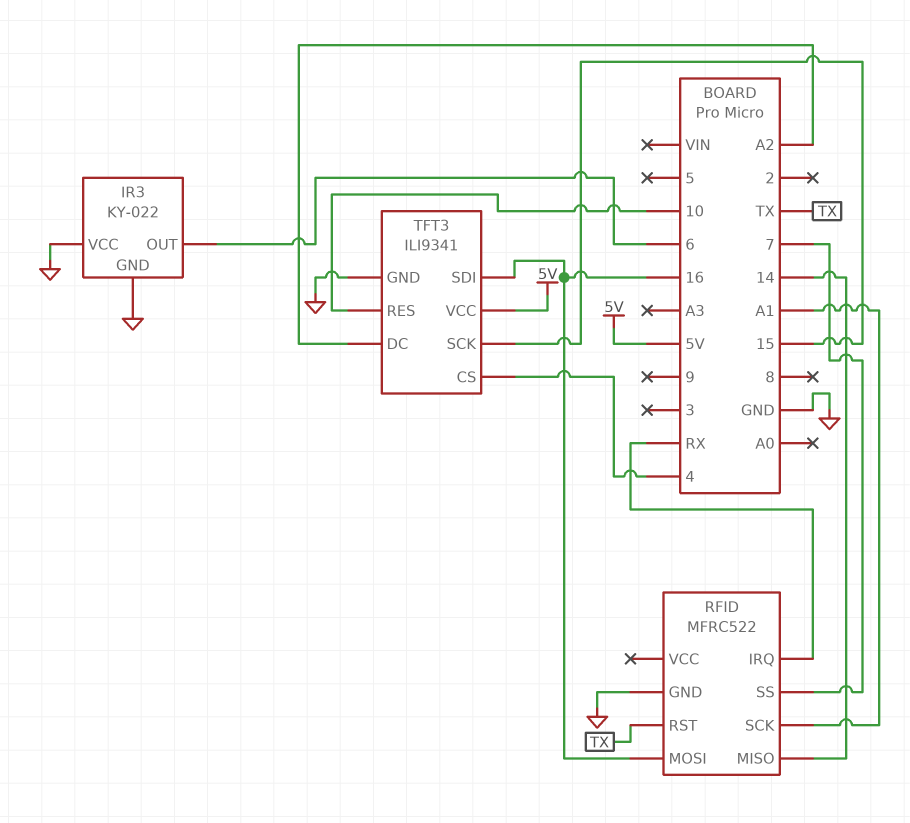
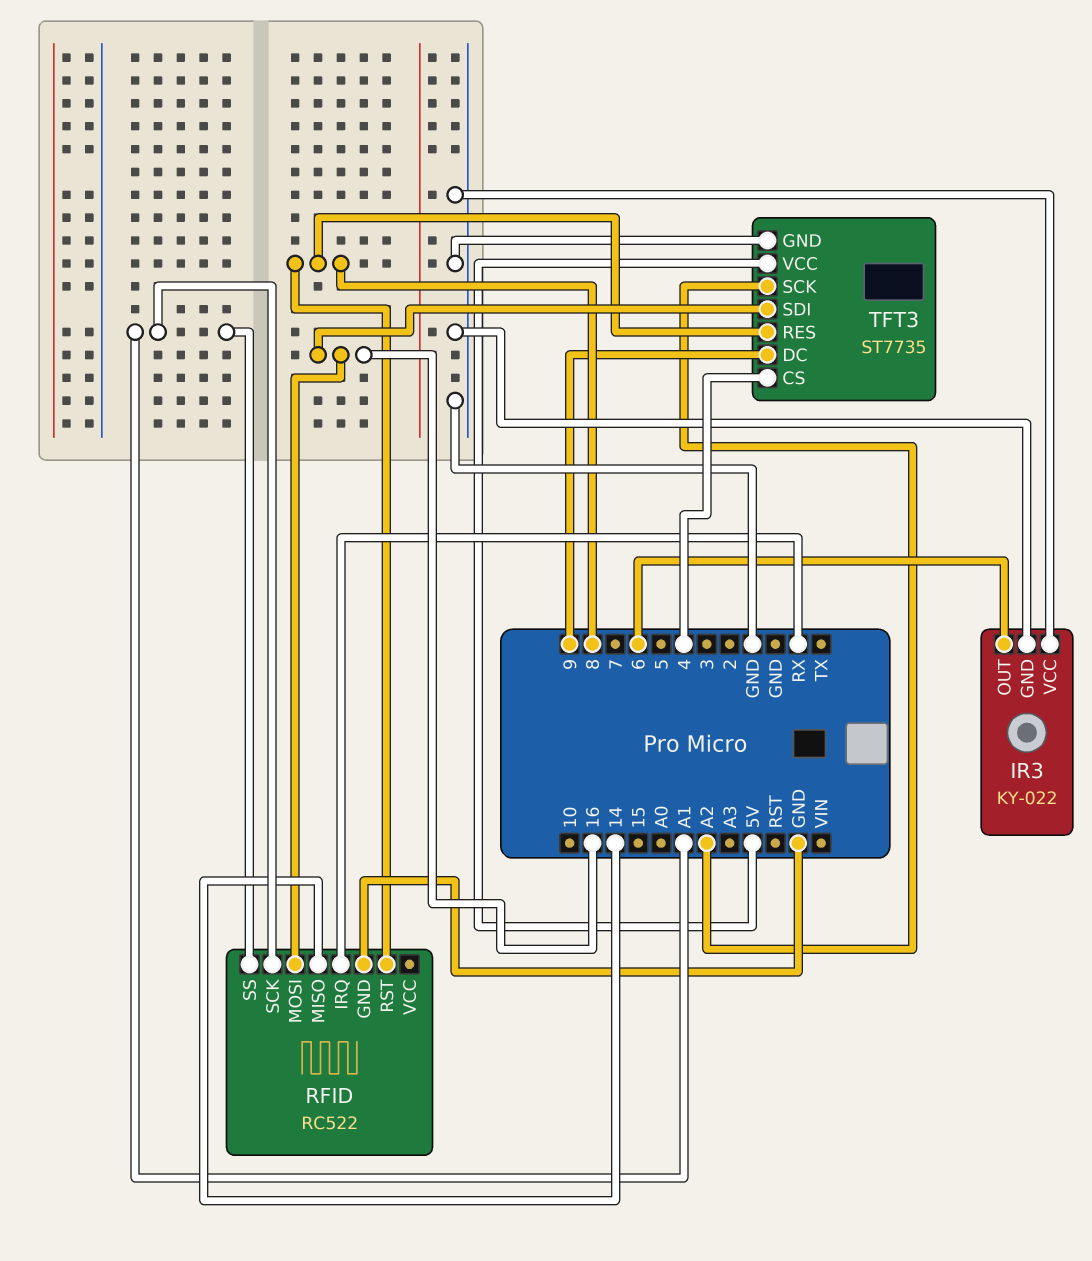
RFID: MFRC522 -> RC522
RFID pin RST: TX -> 8
RFID pin SS: 7 -> A1
TFT3: ILI9341 -> ST7735
TFT3 pin DC: A2 -> 9
TFT3 pin RES: 10 -> 8
TFT3 pin SCK: 15 -> A2

